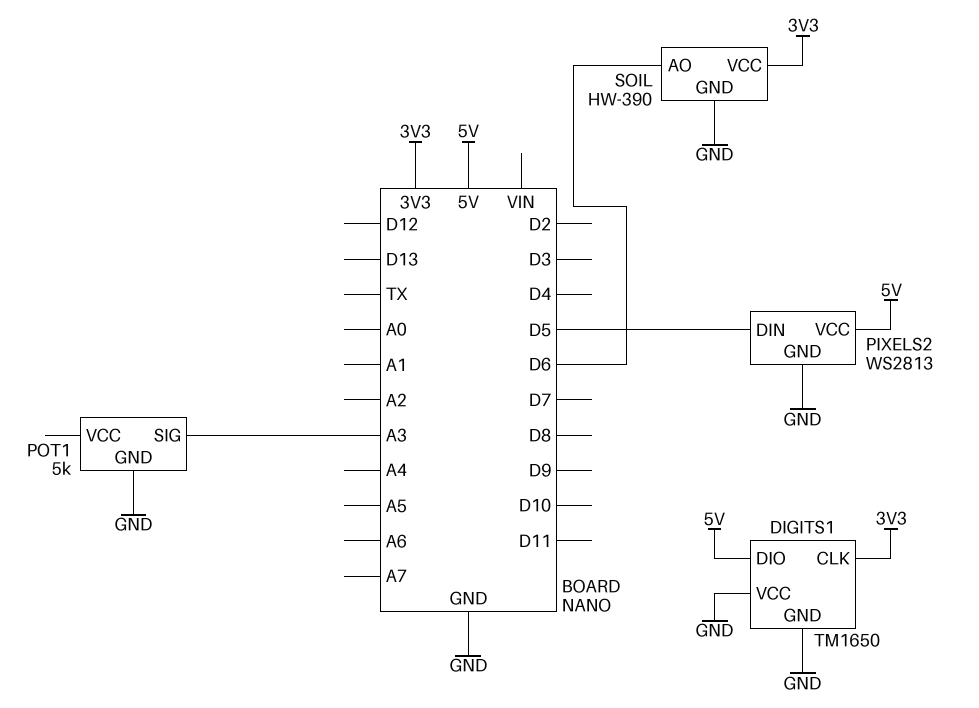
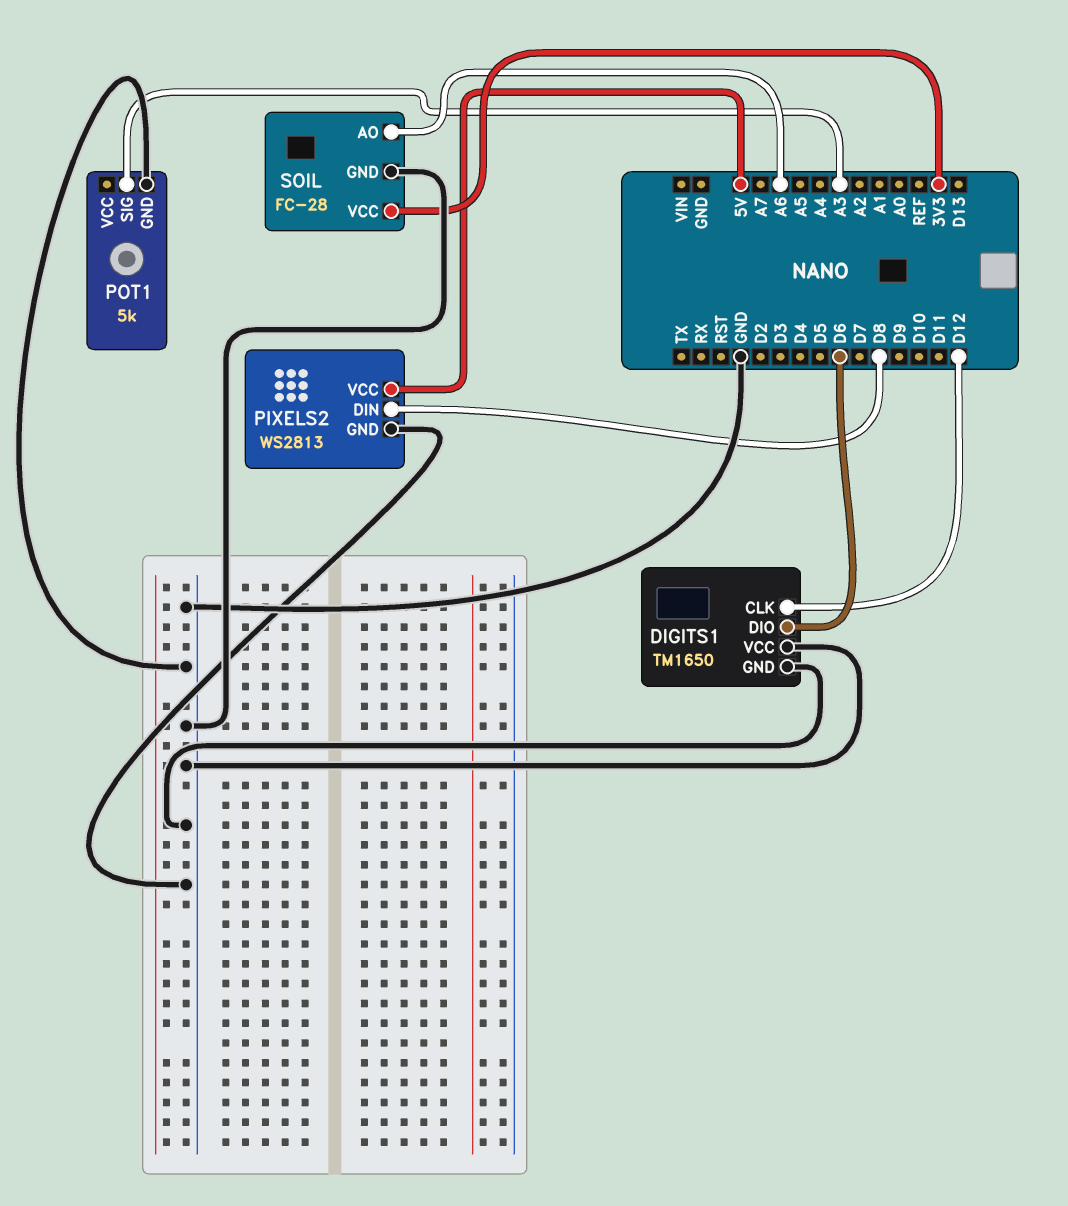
DIGITS1 pin CLK: 3V3 -> D12
DIGITS1 pin DIO: 5V -> D6
PIXELS2 pin DIN: D5 -> D8
SOIL: HW-390 -> FC-28
SOIL pin AO: D6 -> A6

